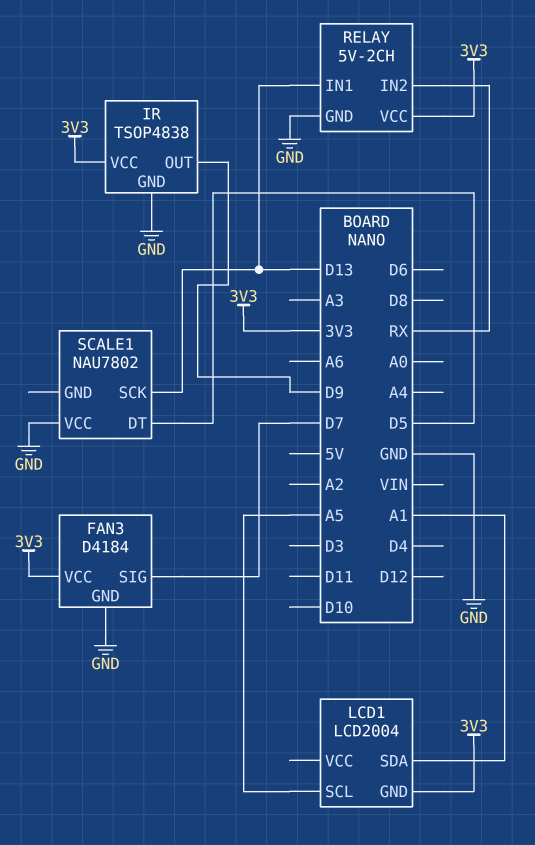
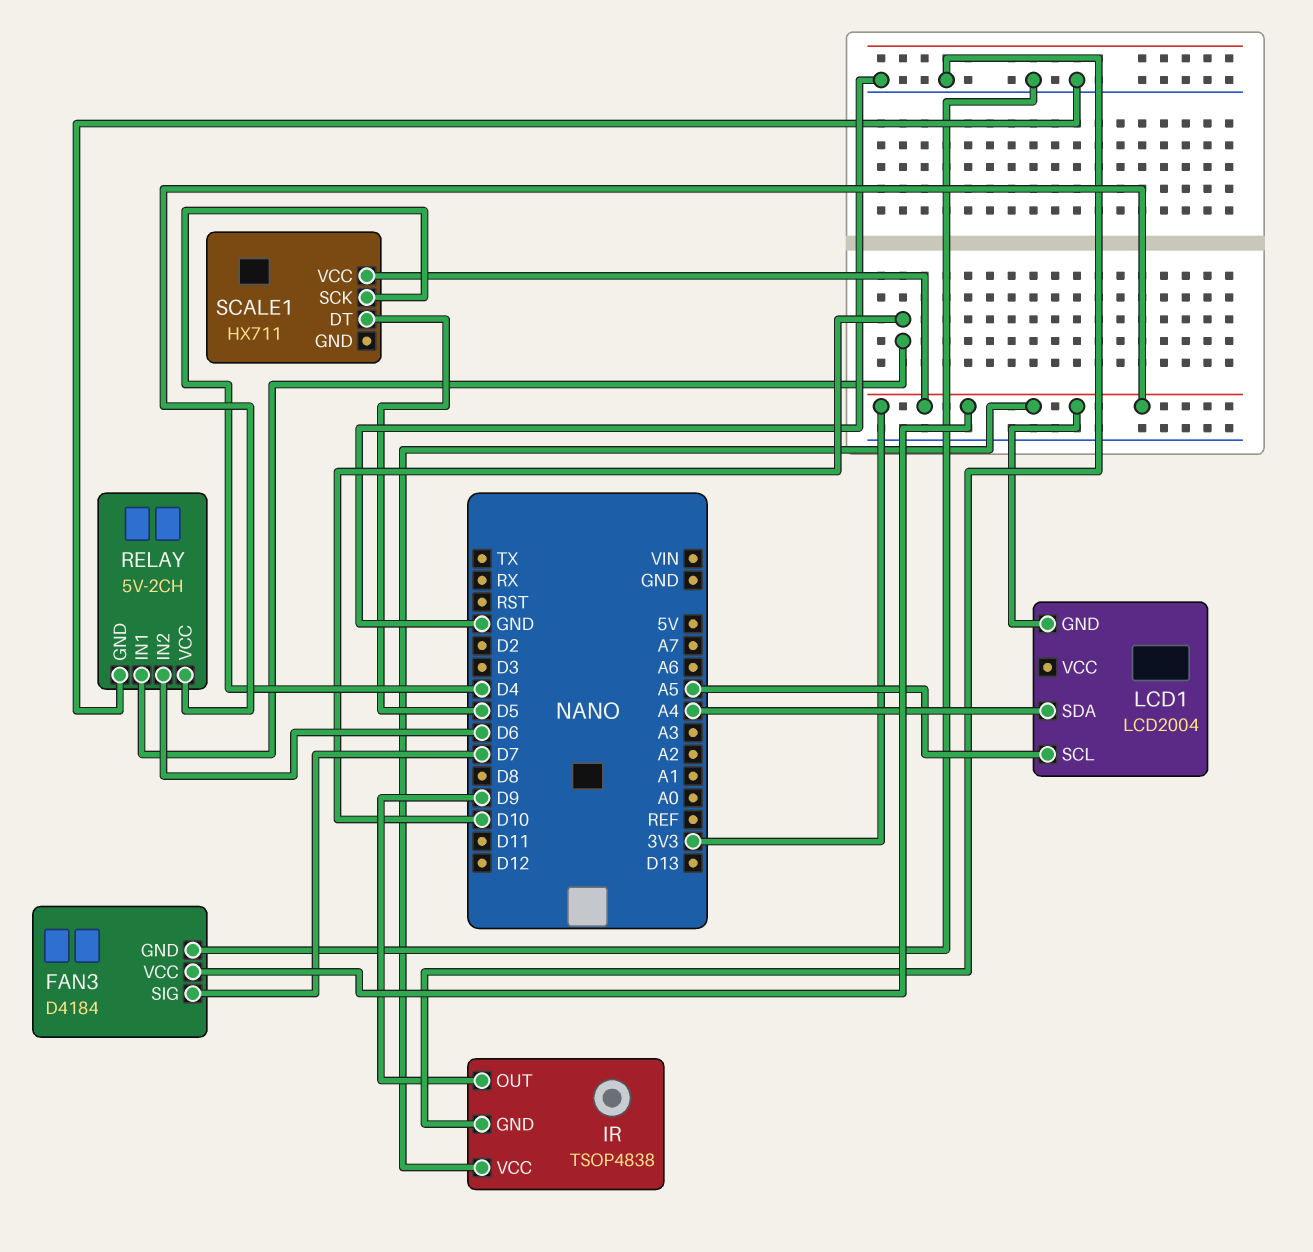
LCD1 pin SDA: A1 -> A4
RELAY pin IN1: D13 -> D10
RELAY pin IN2: RX -> D6
SCALE1: NAU7802 -> HX711
SCALE1 pin SCK: D13 -> D4
SCALE1 pin VCC: GND -> 3V3

